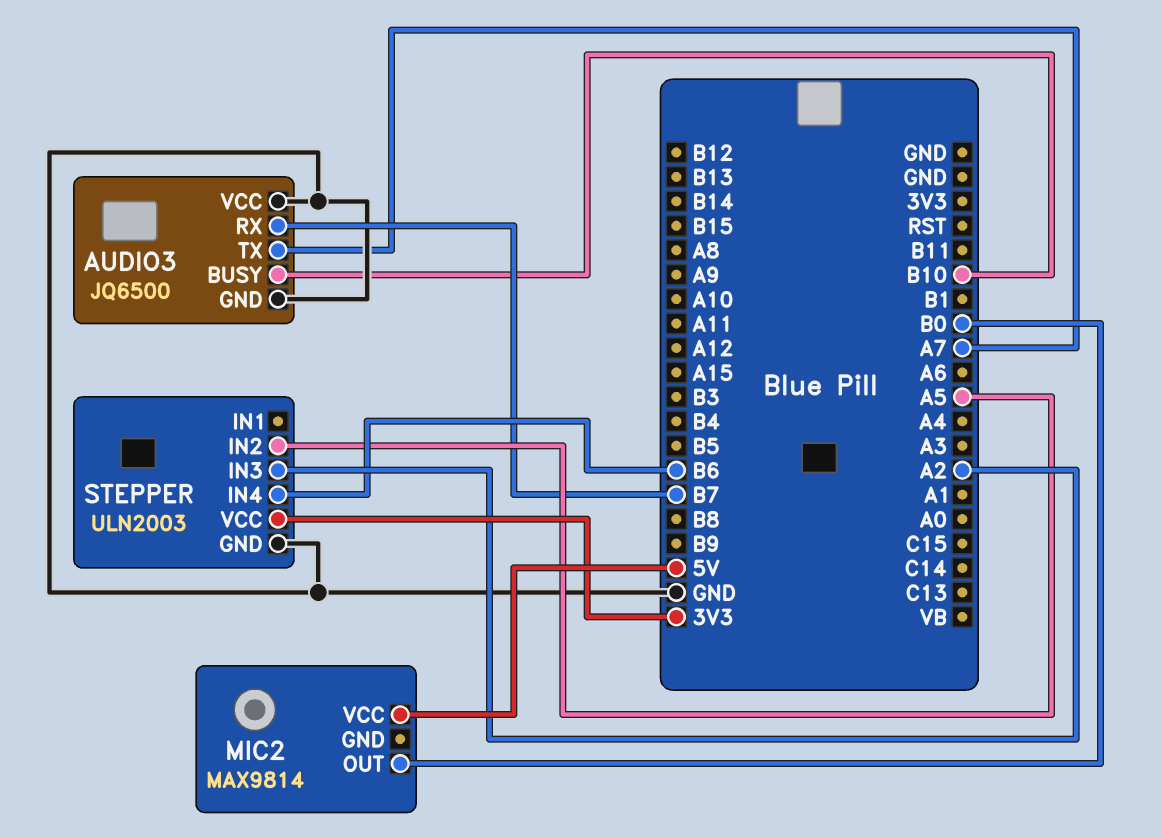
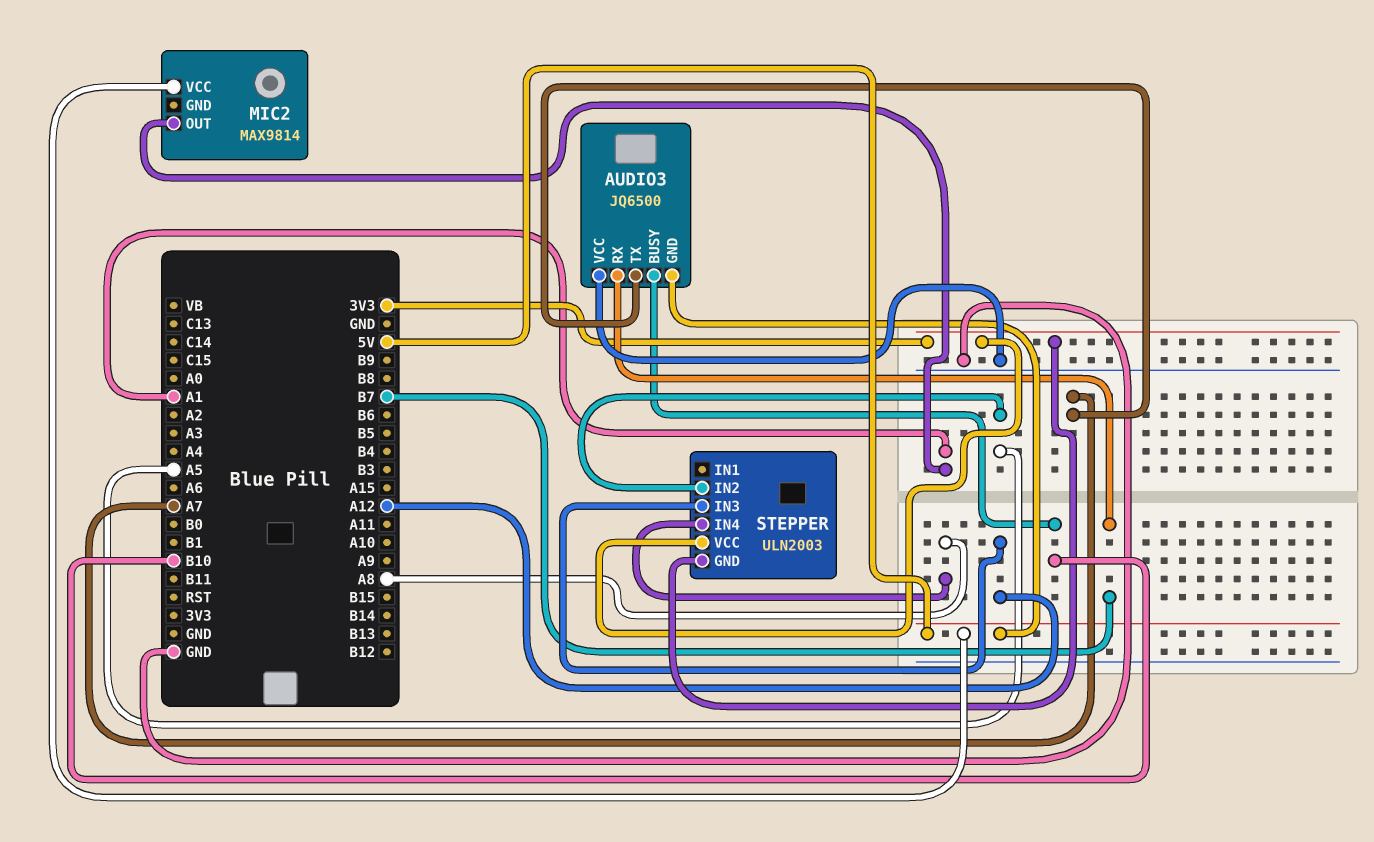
AUDIO3 pin GND: GND -> 5V
MIC2 pin OUT: B0 -> A1
STEPPER pin GND: GND -> 3V3
STEPPER pin IN3: A2 -> A12
STEPPER pin IN4: B6 -> A8

